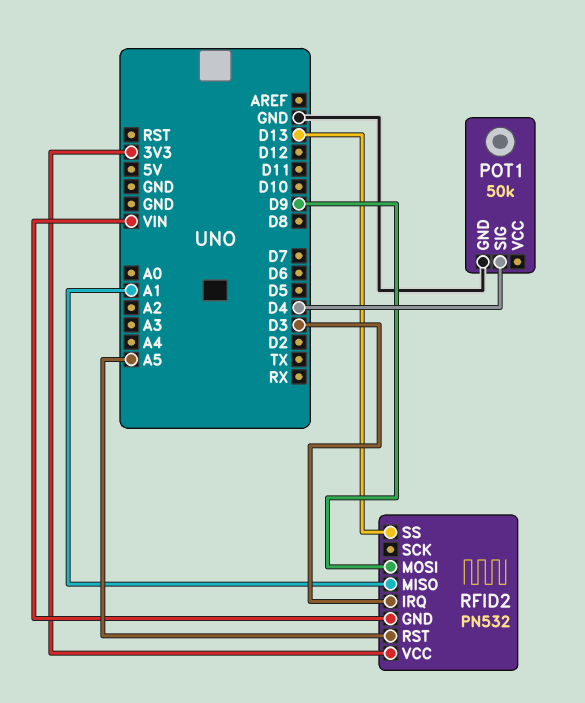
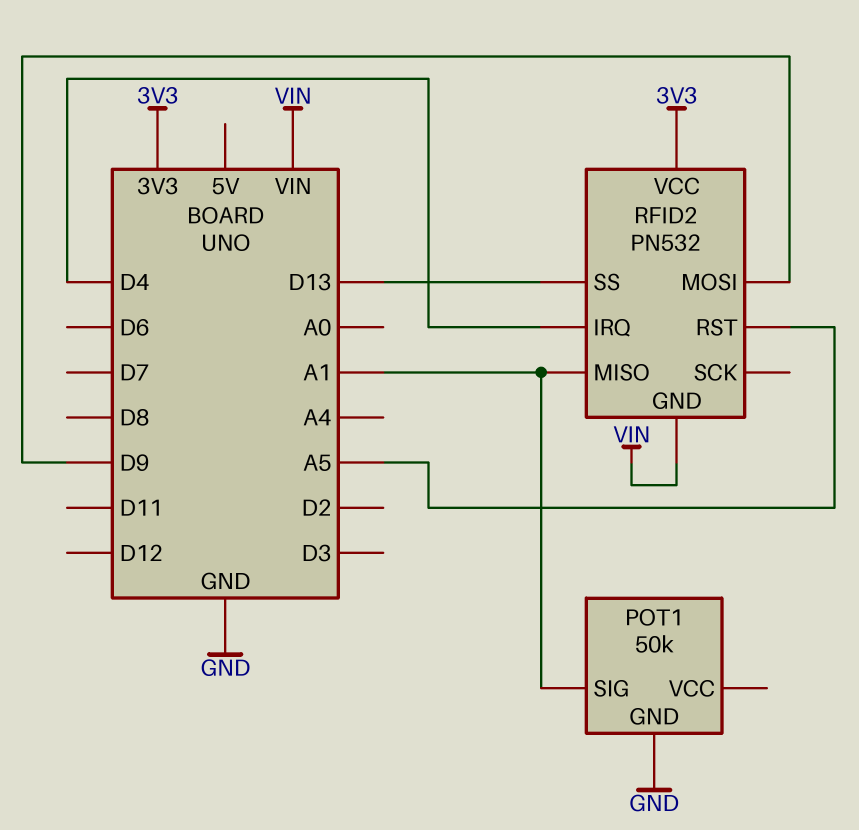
POT1 pin SIG: D4 -> A1
RFID2 pin IRQ: D3 -> D4

